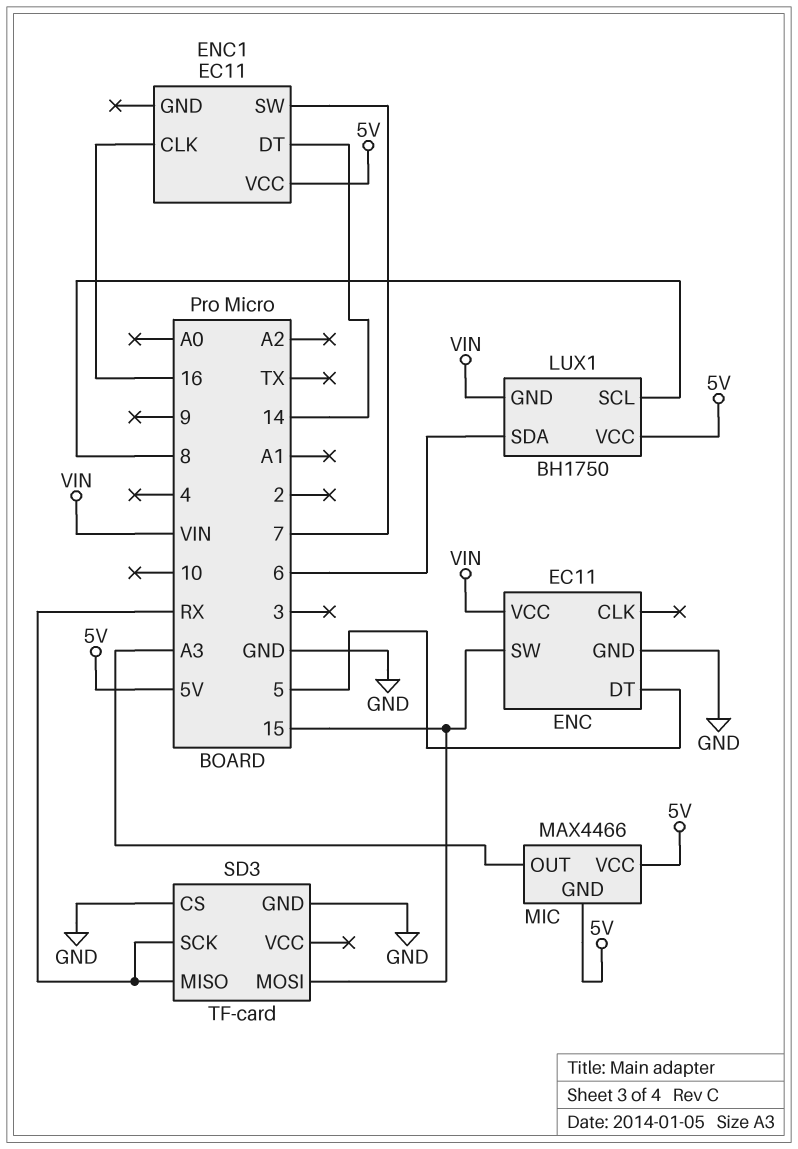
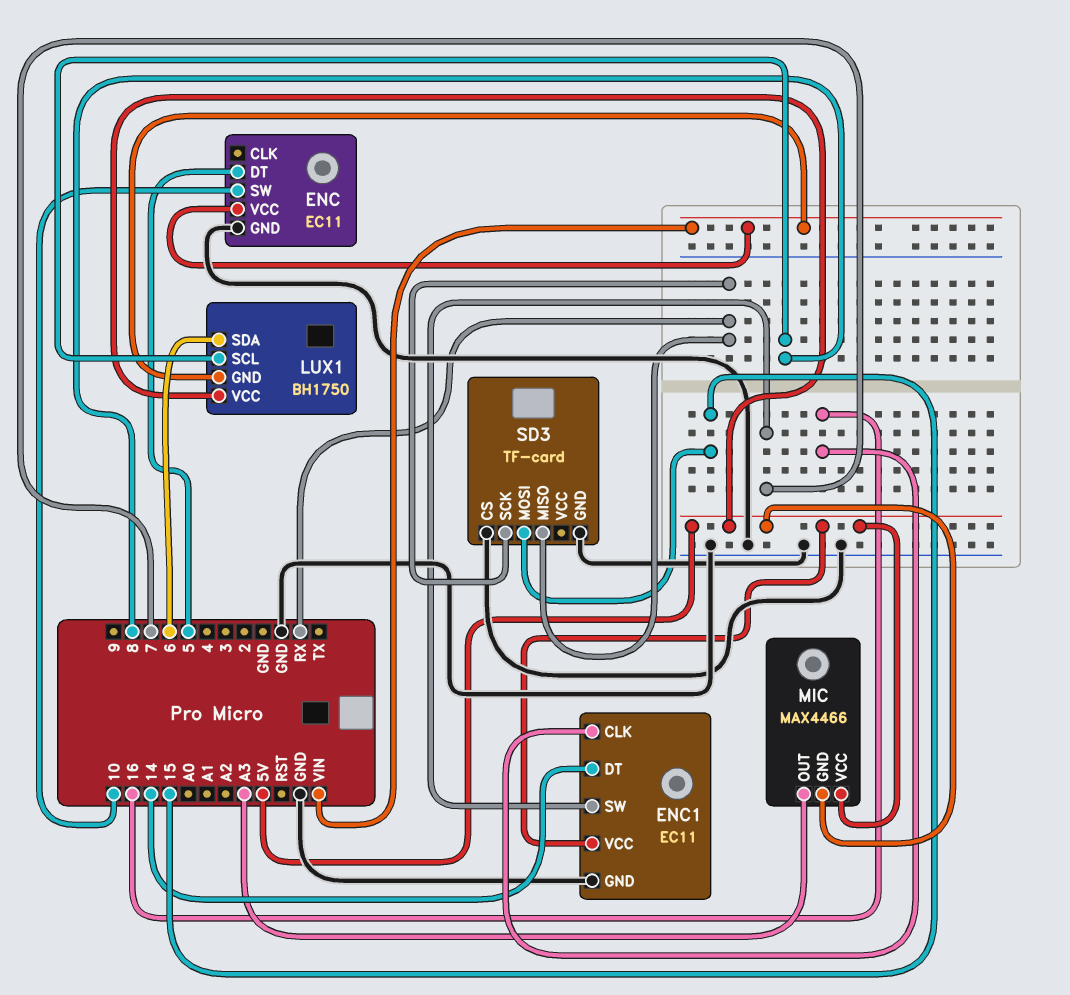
ENC pin SW: 15 -> 10
ENC1 pin GND: none -> GND

